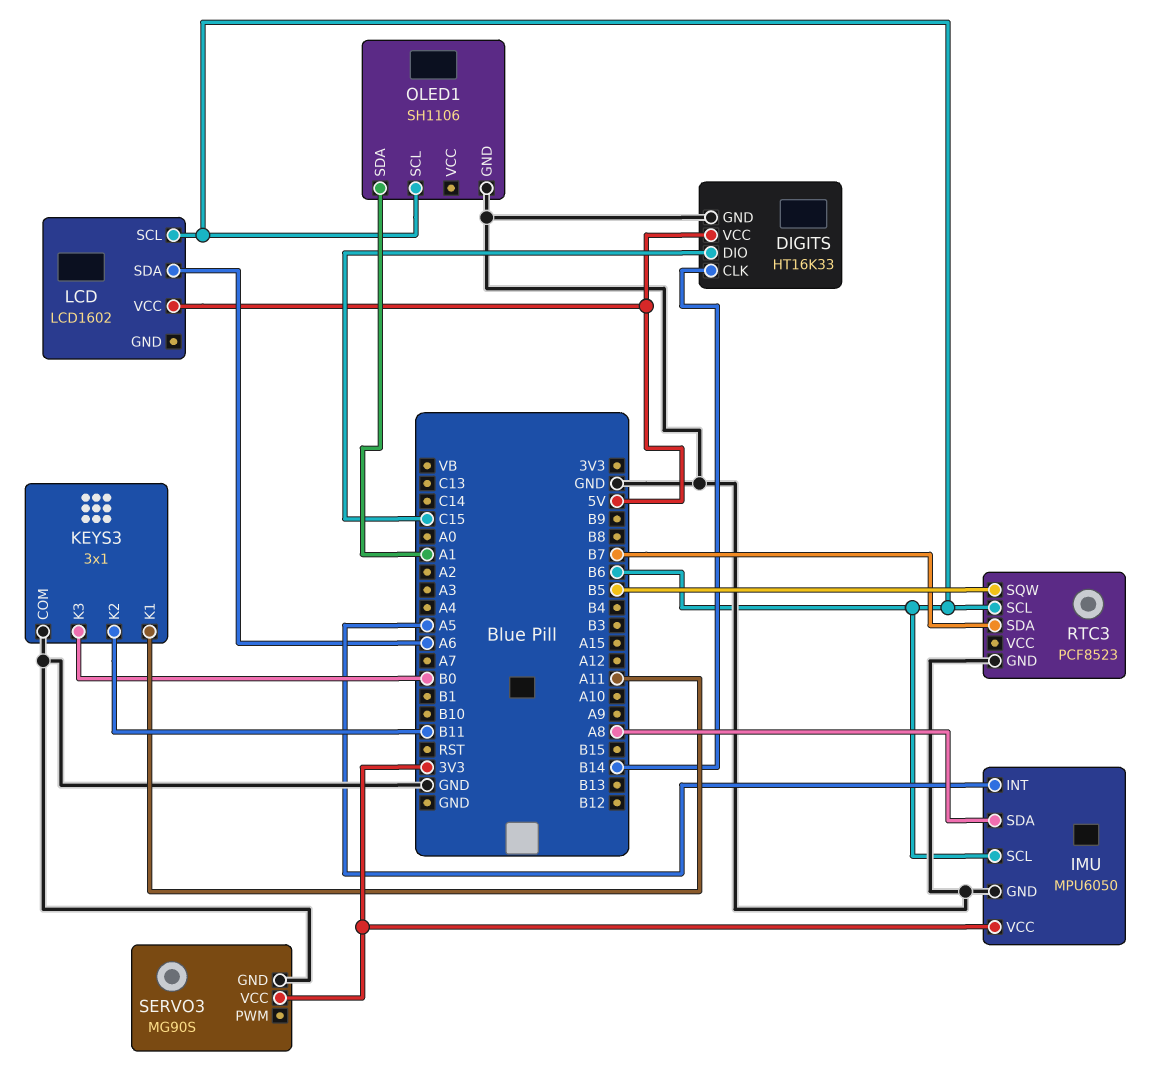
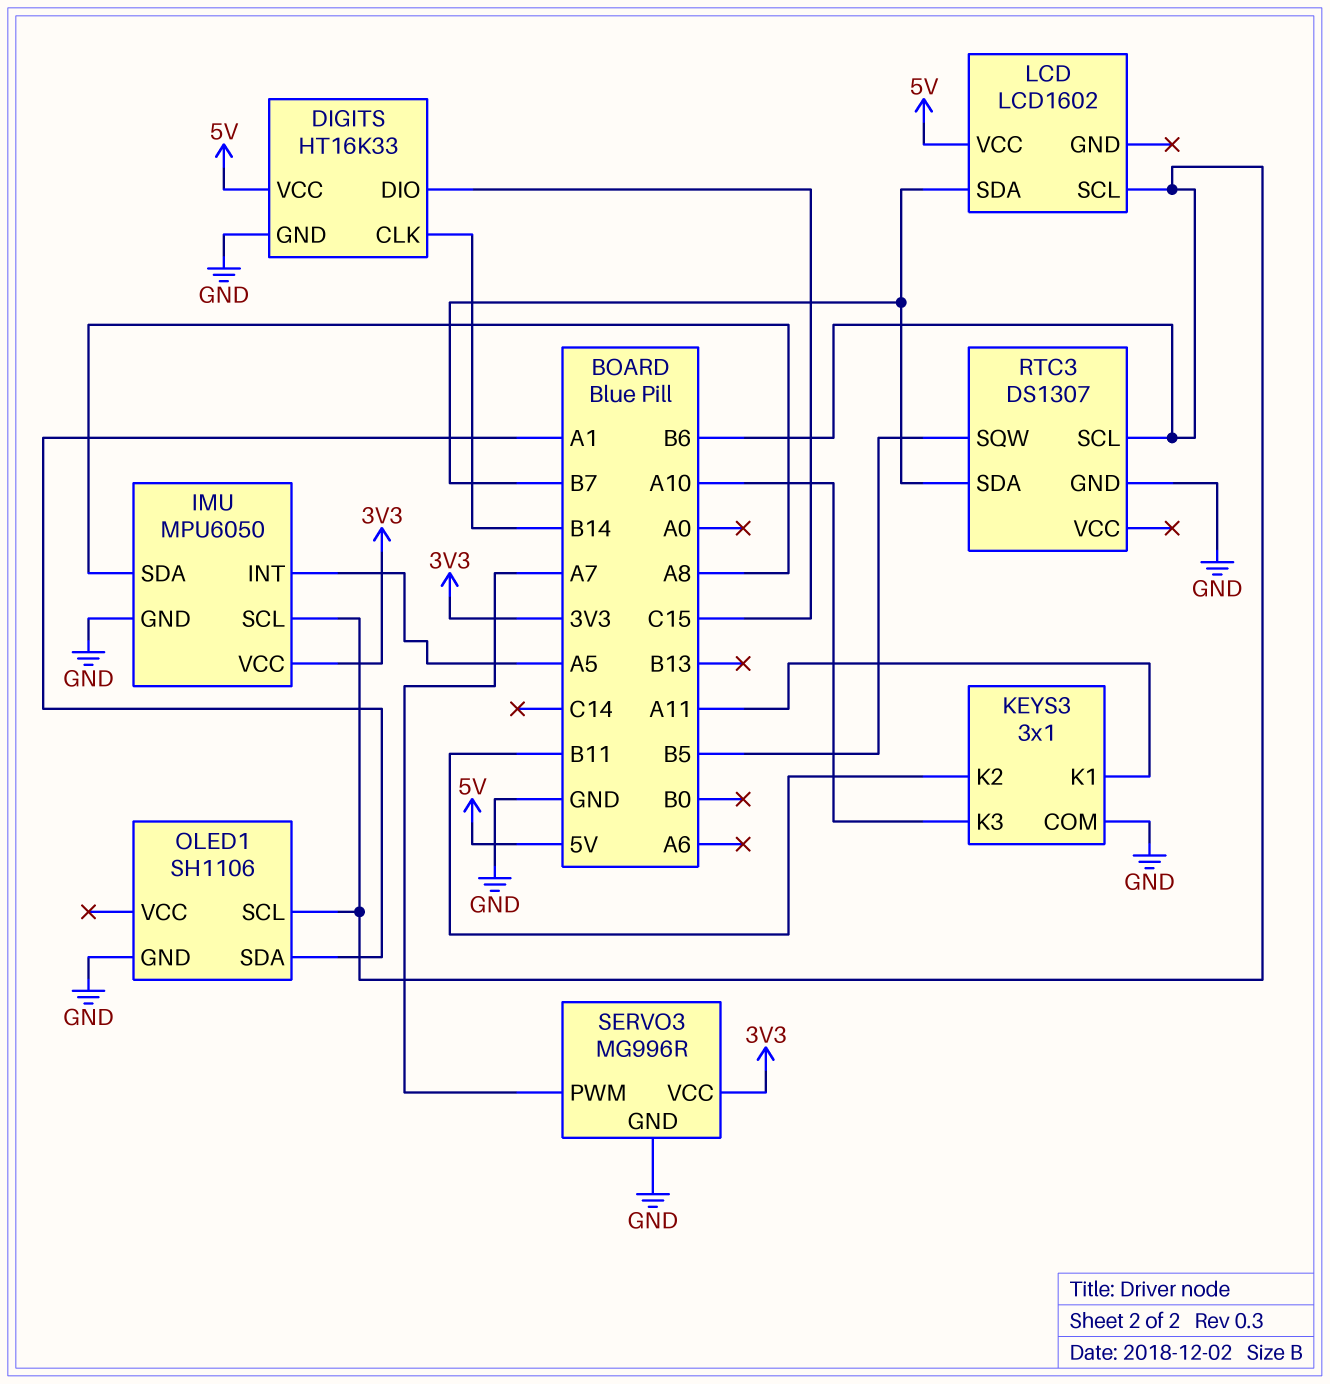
KEYS3 pin K3: B0 -> A10
LCD pin SDA: A6 -> B7
RTC3: PCF8523 -> DS1307
SERVO3: MG90S -> MG996R
SERVO3 pin PWM: none -> A7

